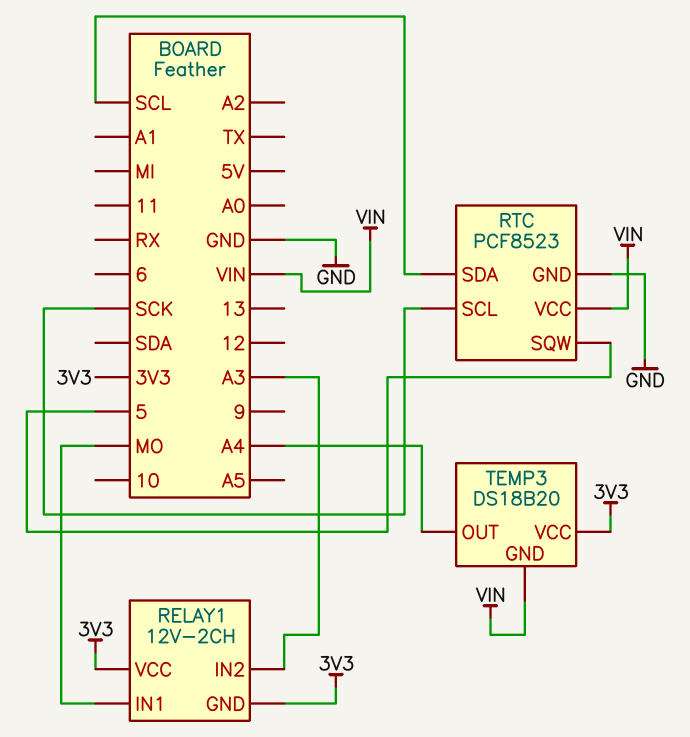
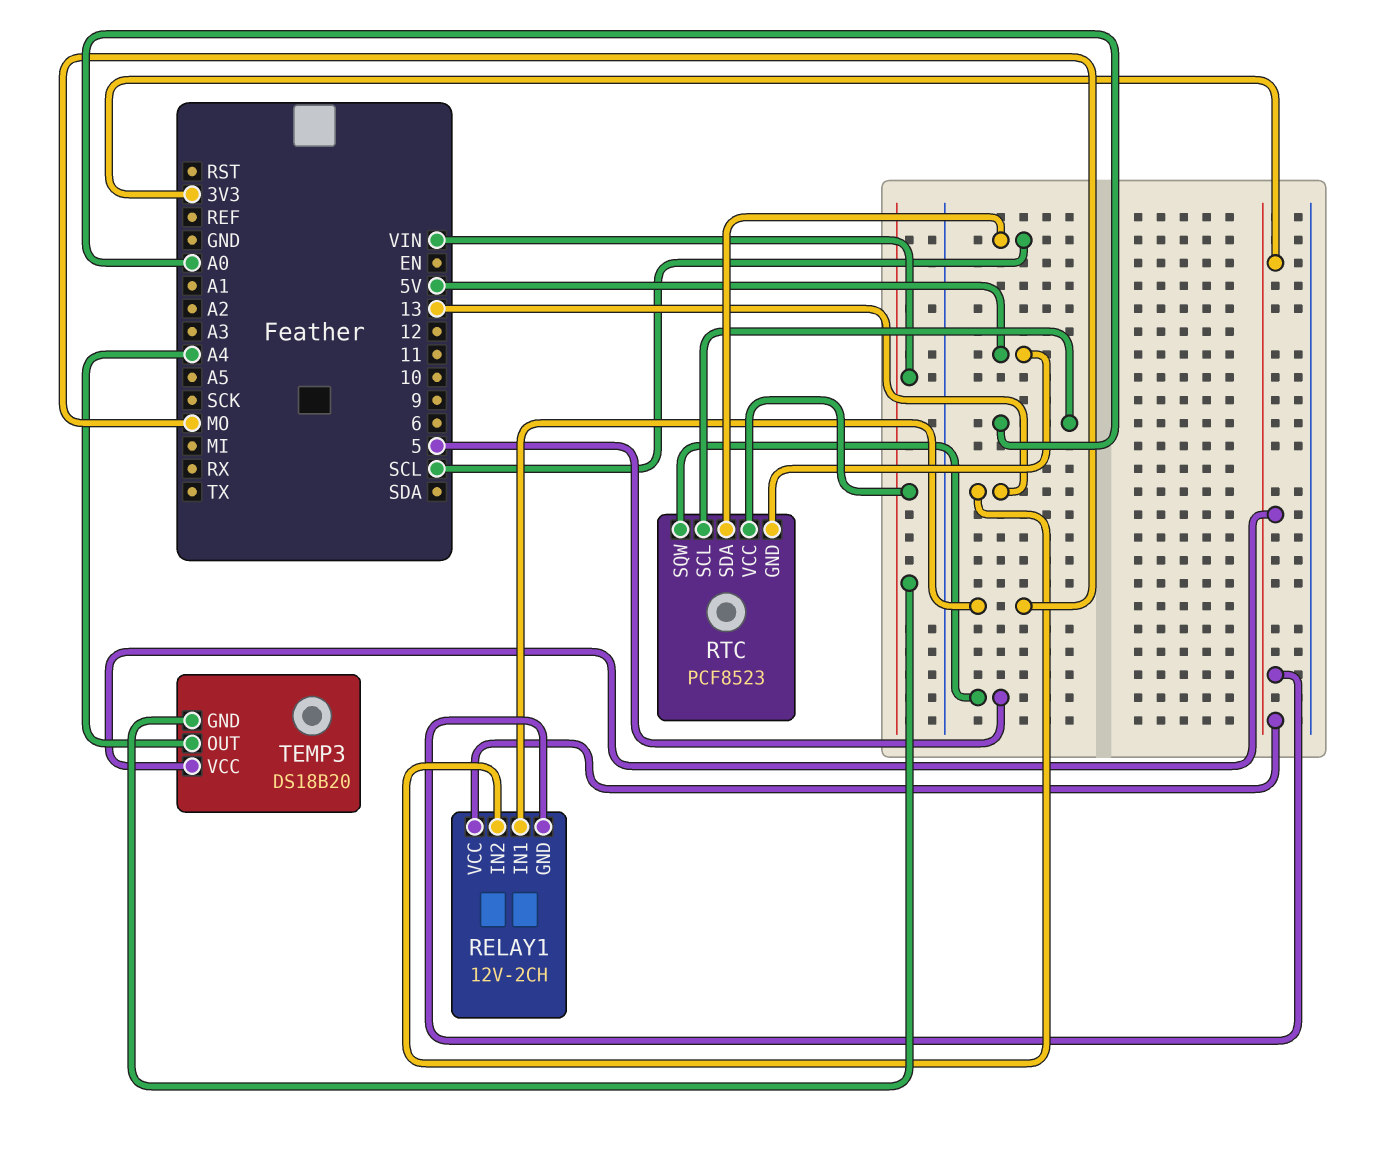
RELAY1 pin IN2: A3 -> 13
RTC pin GND: GND -> 5V
RTC pin SCL: SCK -> A0

